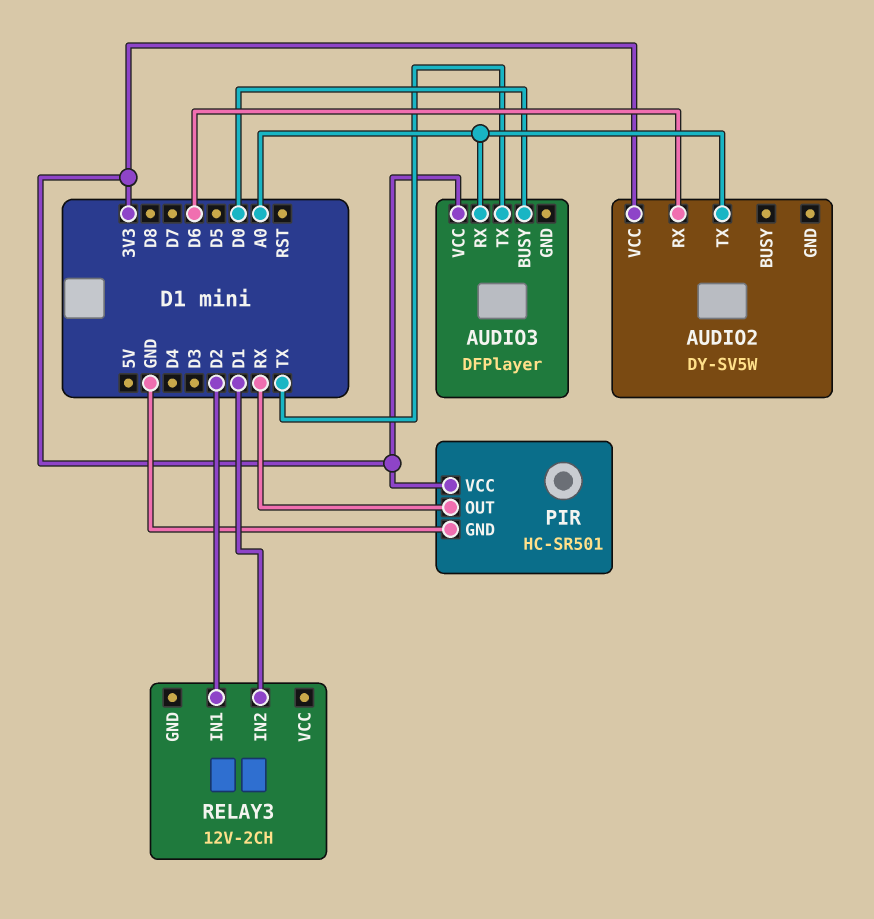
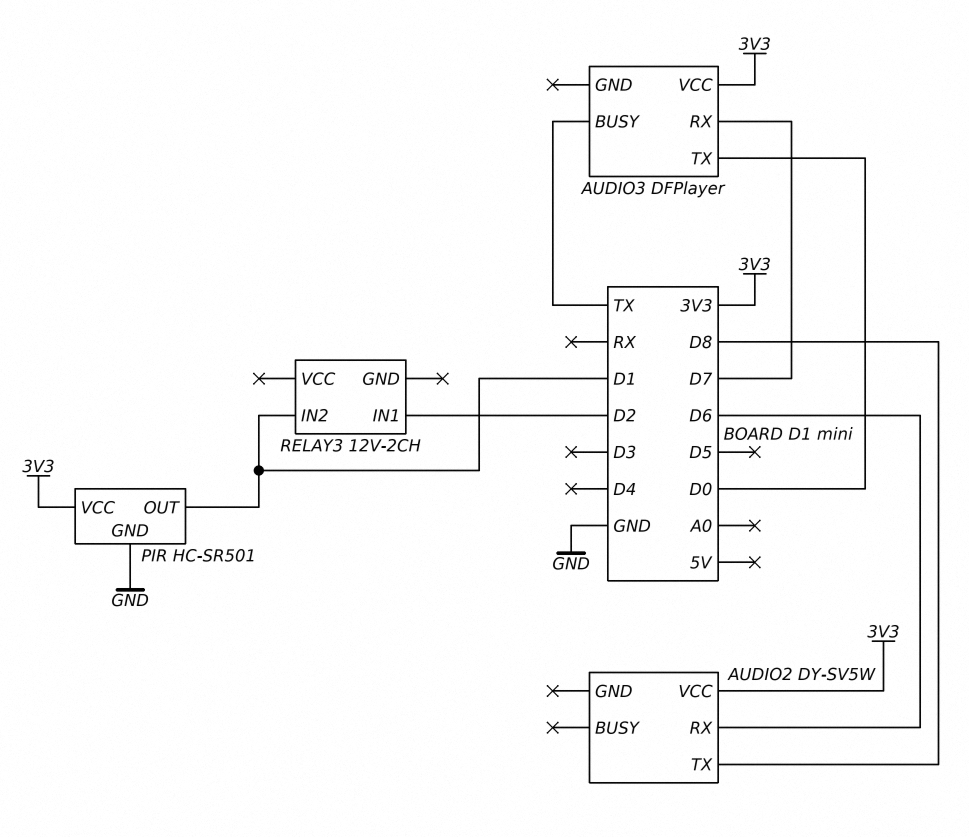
AUDIO2 pin TX: A0 -> D8
AUDIO3 pin BUSY: D0 -> TX
AUDIO3 pin RX: A0 -> D7
AUDIO3 pin TX: TX -> D0
PIR pin OUT: RX -> D1

